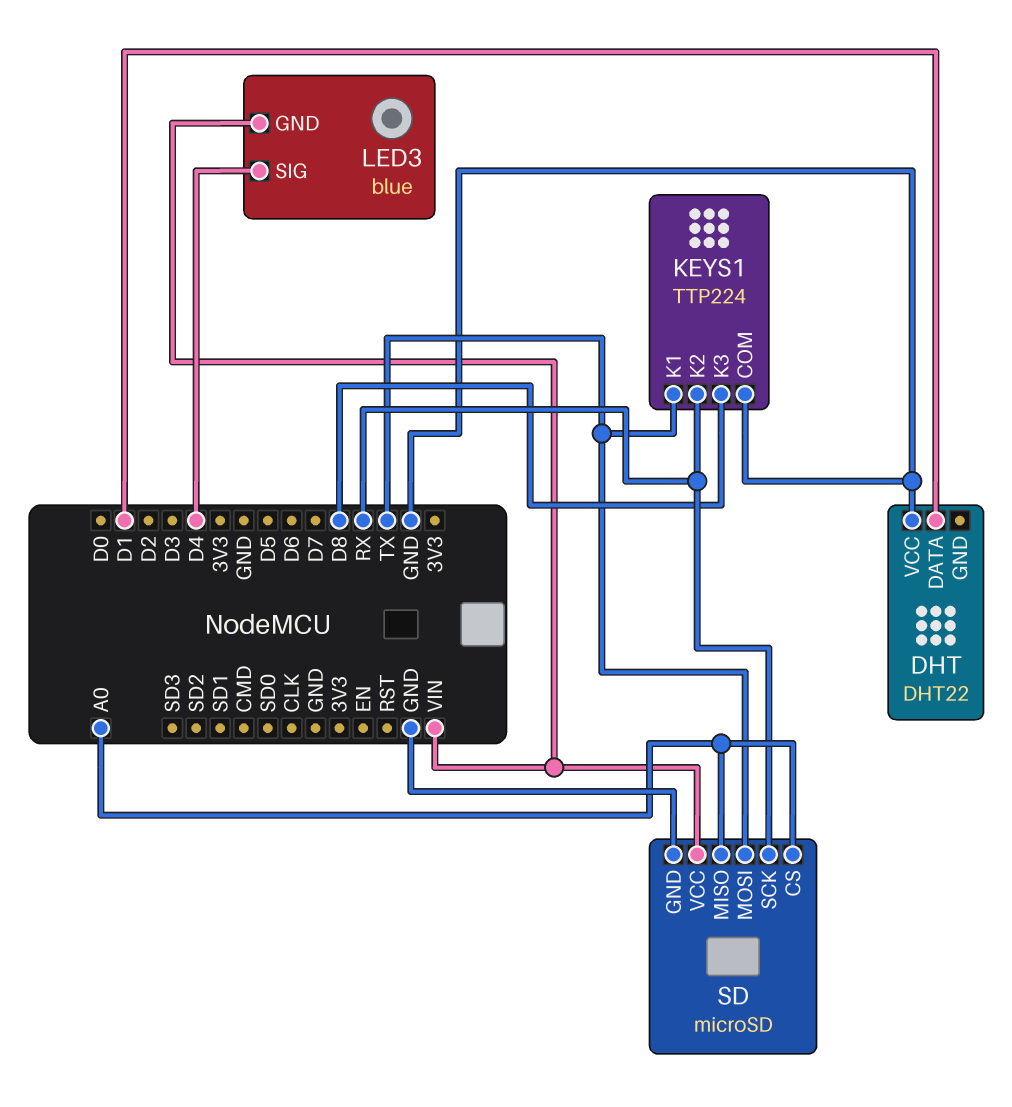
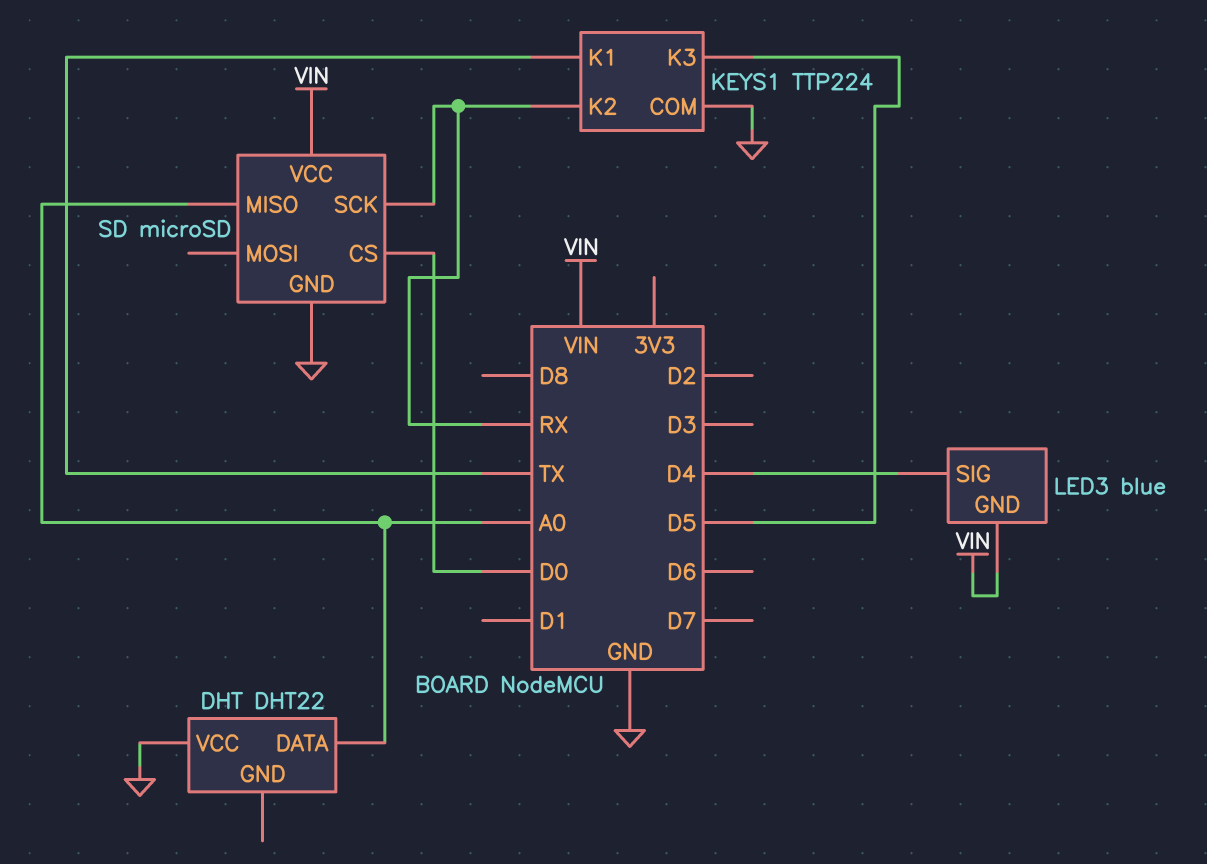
DHT pin DATA: D1 -> A0
KEYS1 pin K3: D8 -> D5
SD pin CS: A0 -> D0
SD pin MOSI: TX -> none

